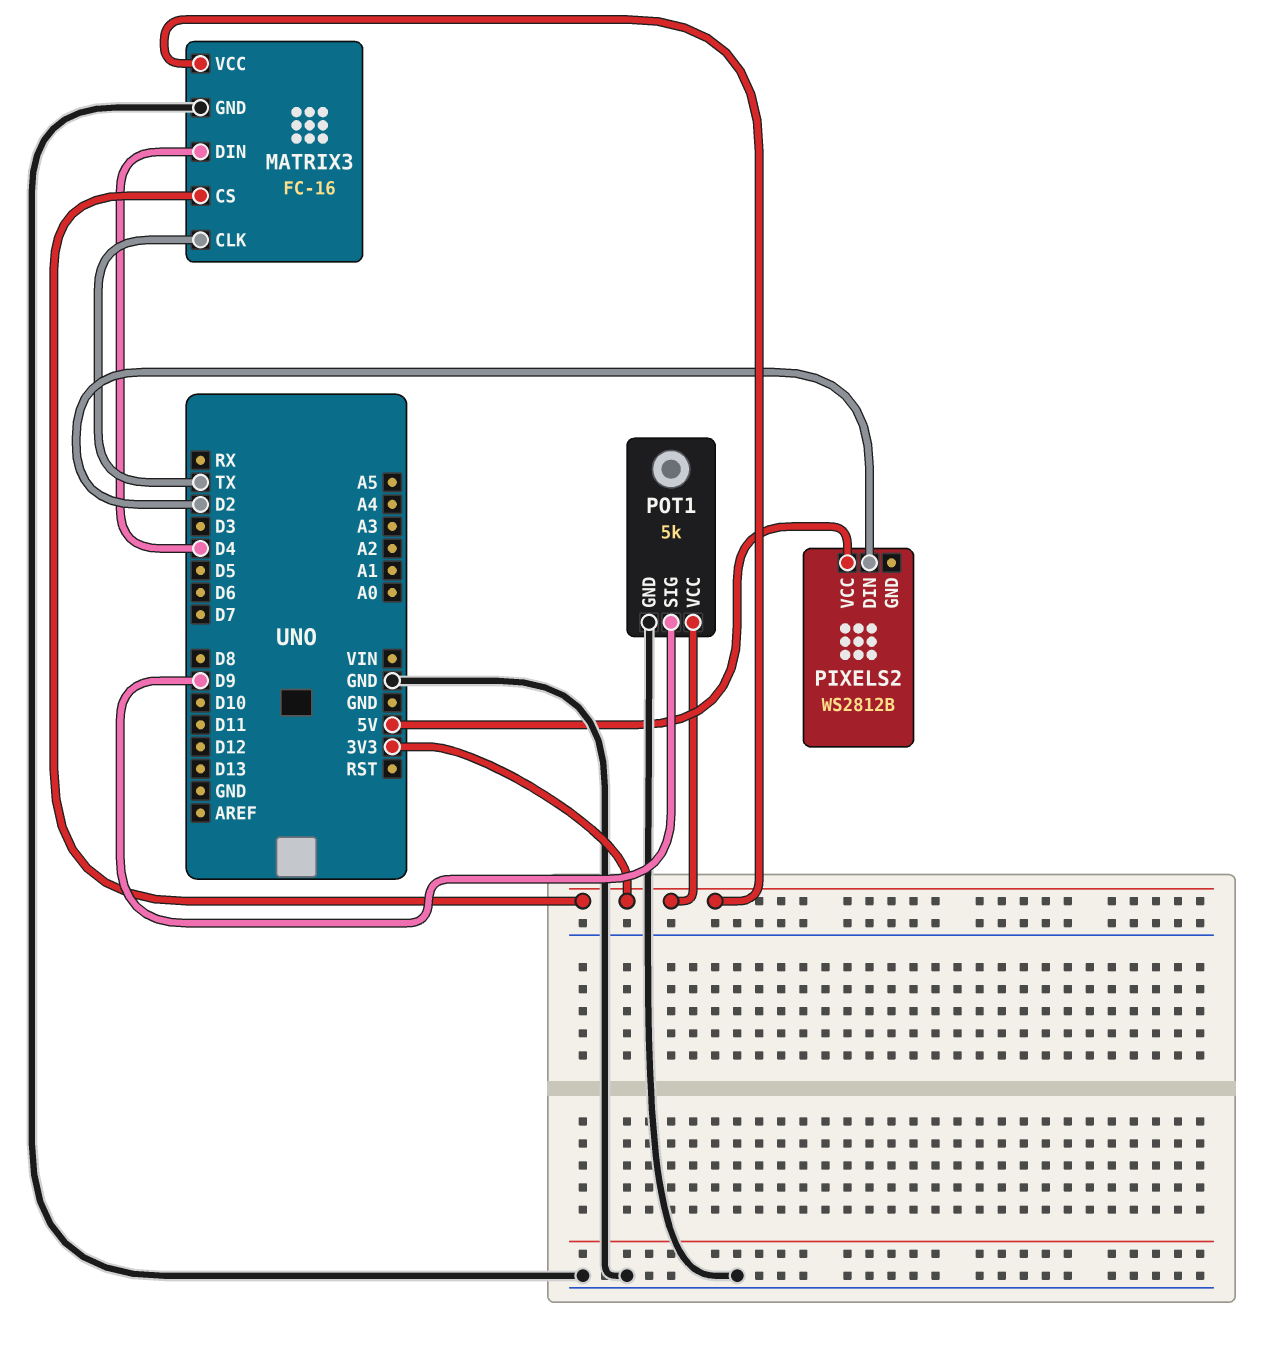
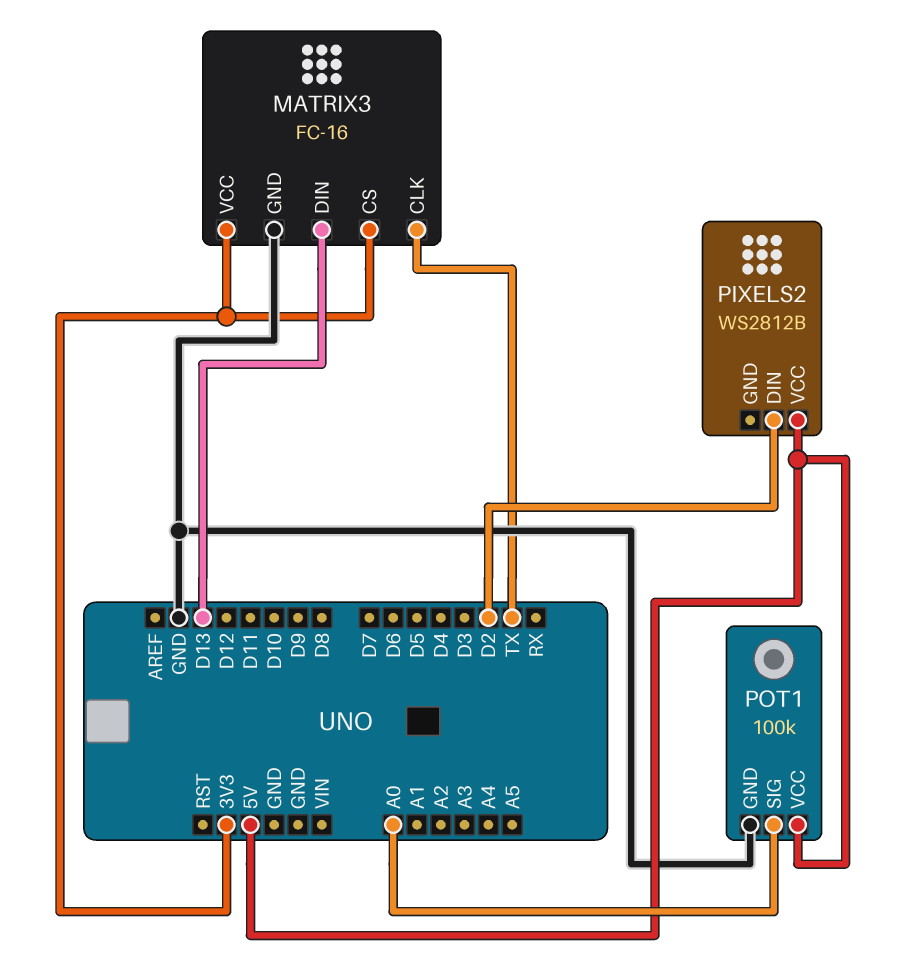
MATRIX3 pin DIN: D4 -> D13
POT1: 5k -> 100k
POT1 pin SIG: D9 -> A0
POT1 pin VCC: 3V3 -> 5V

